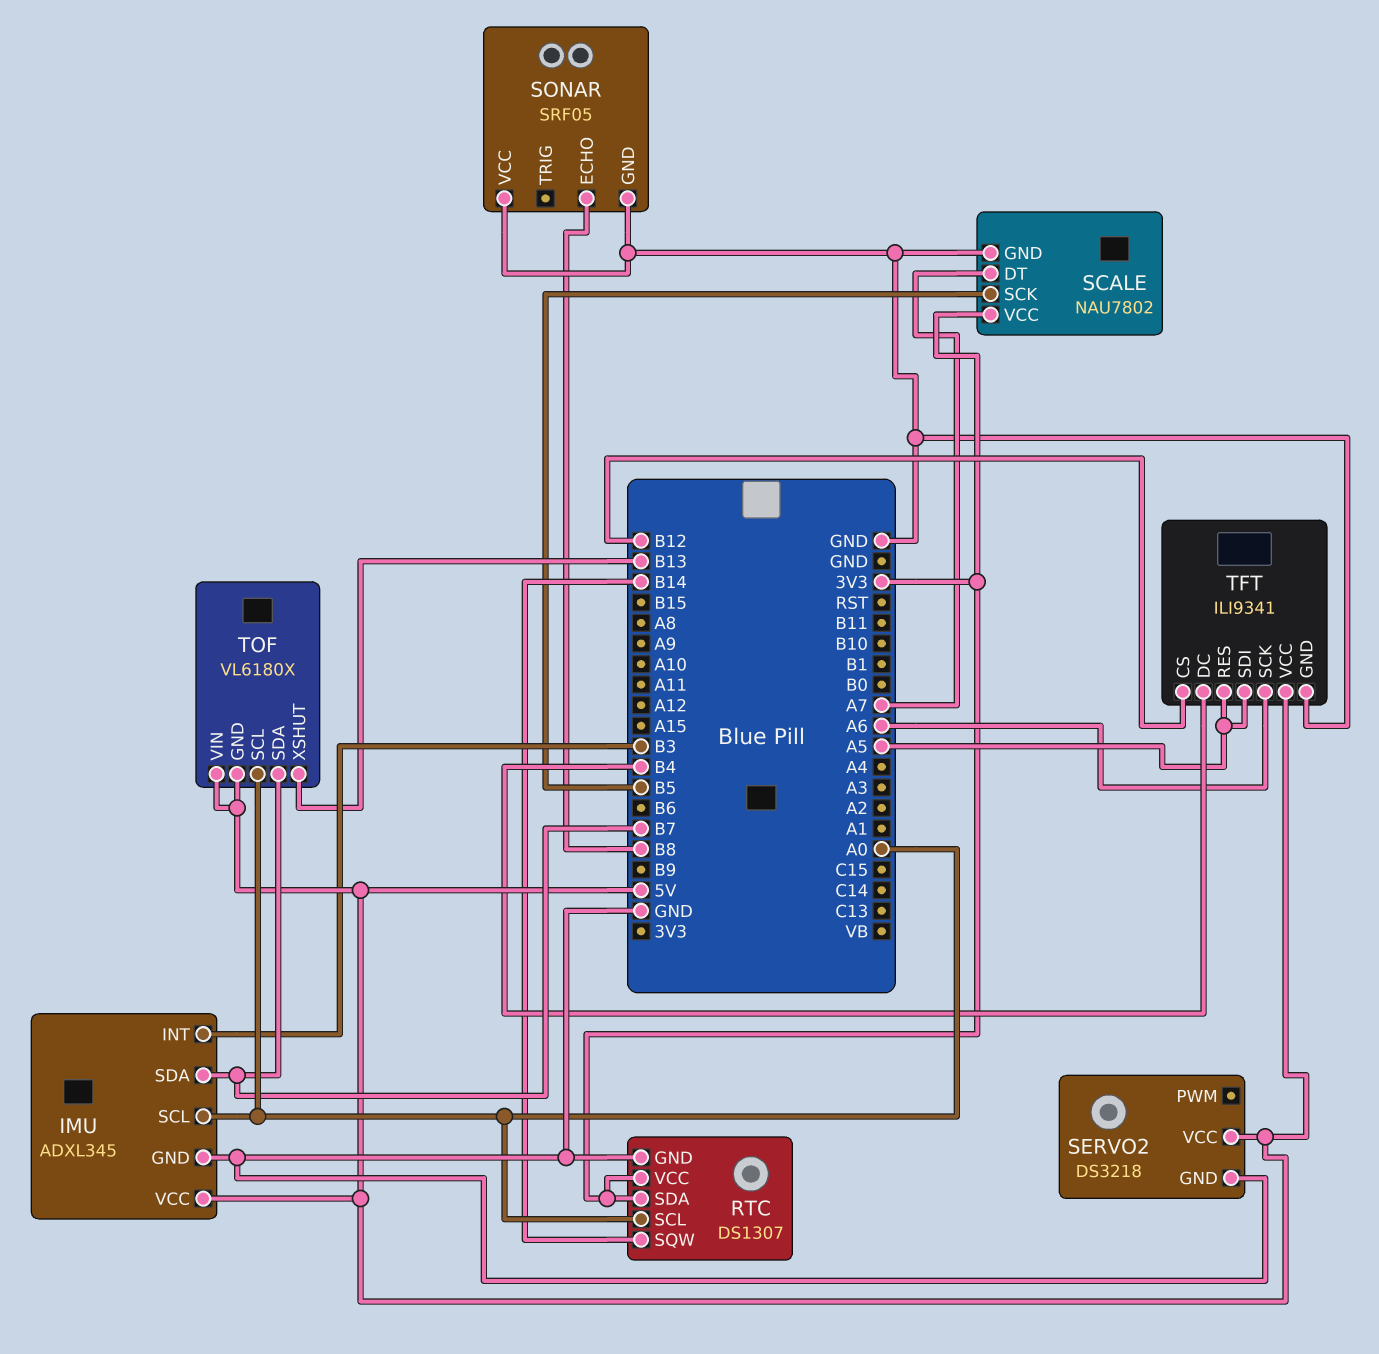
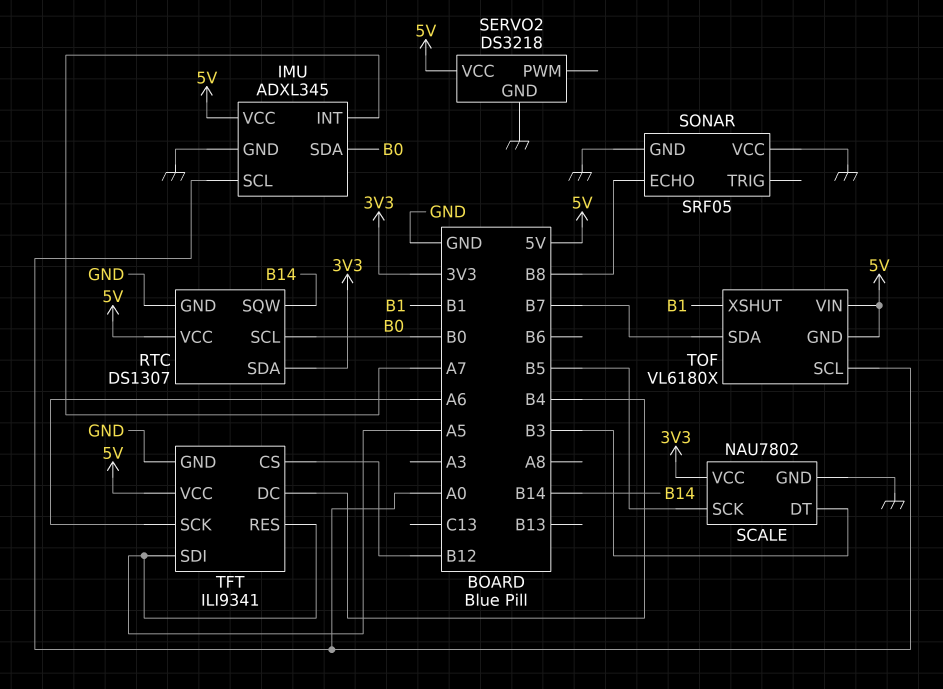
IMU pin INT: B3 -> A7
IMU pin SDA: B7 -> B0
RTC pin SCL: A0 -> B0
RTC pin VCC: 3V3 -> 5V
SCALE pin DT: A7 -> B3
TOF pin XSHUT: B13 -> B1

